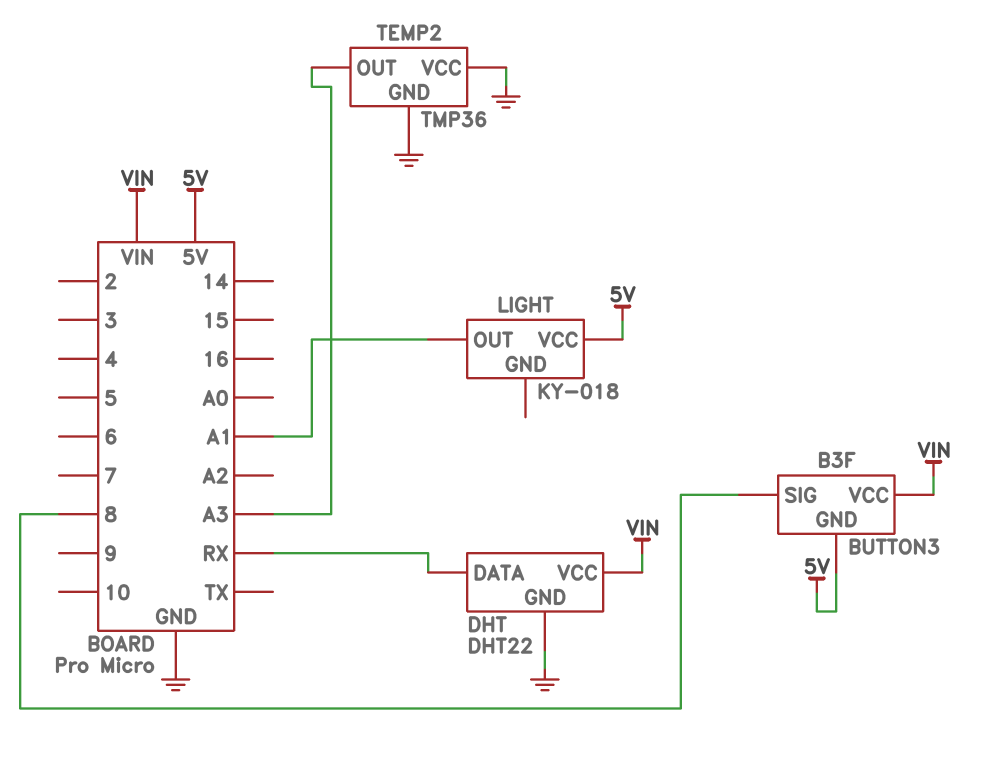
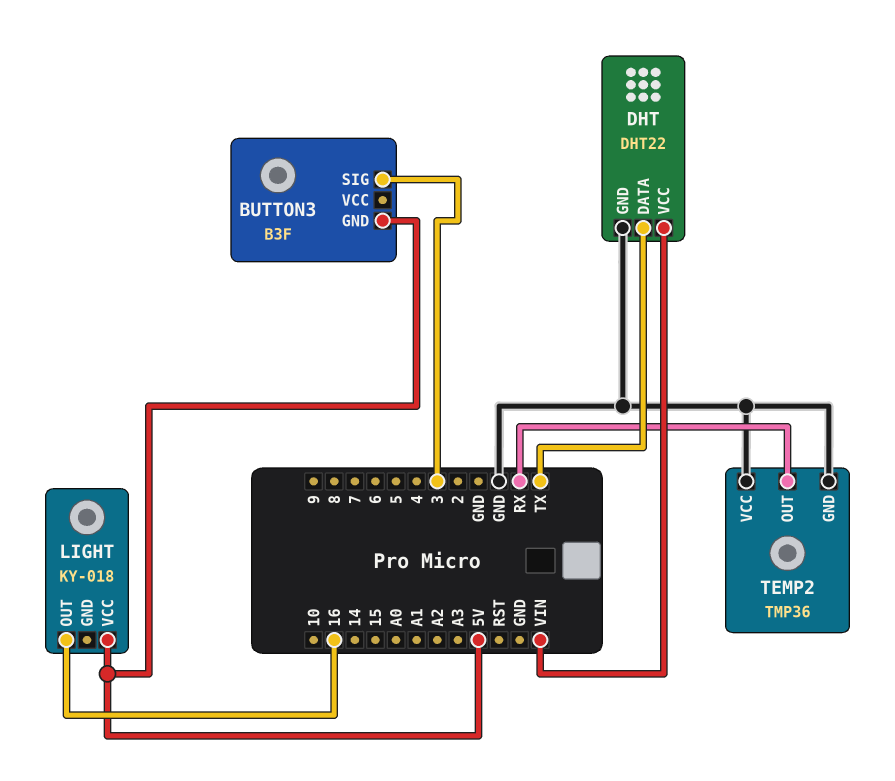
BUTTON3 pin SIG: 8 -> 3
BUTTON3 pin VCC: VIN -> none
DHT pin DATA: RX -> TX
LIGHT pin OUT: A1 -> 16
TEMP2 pin OUT: A3 -> RX

